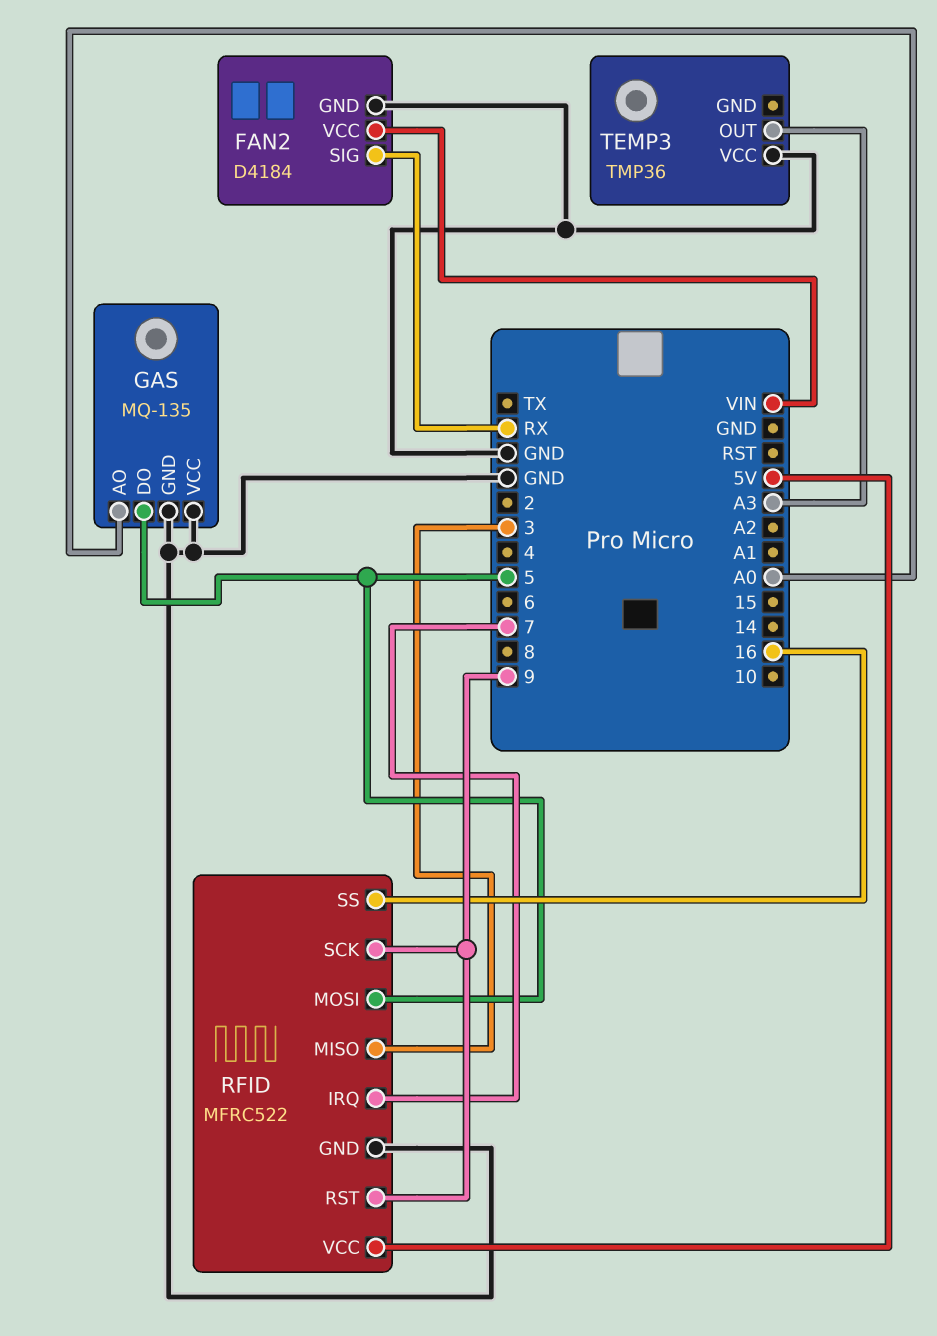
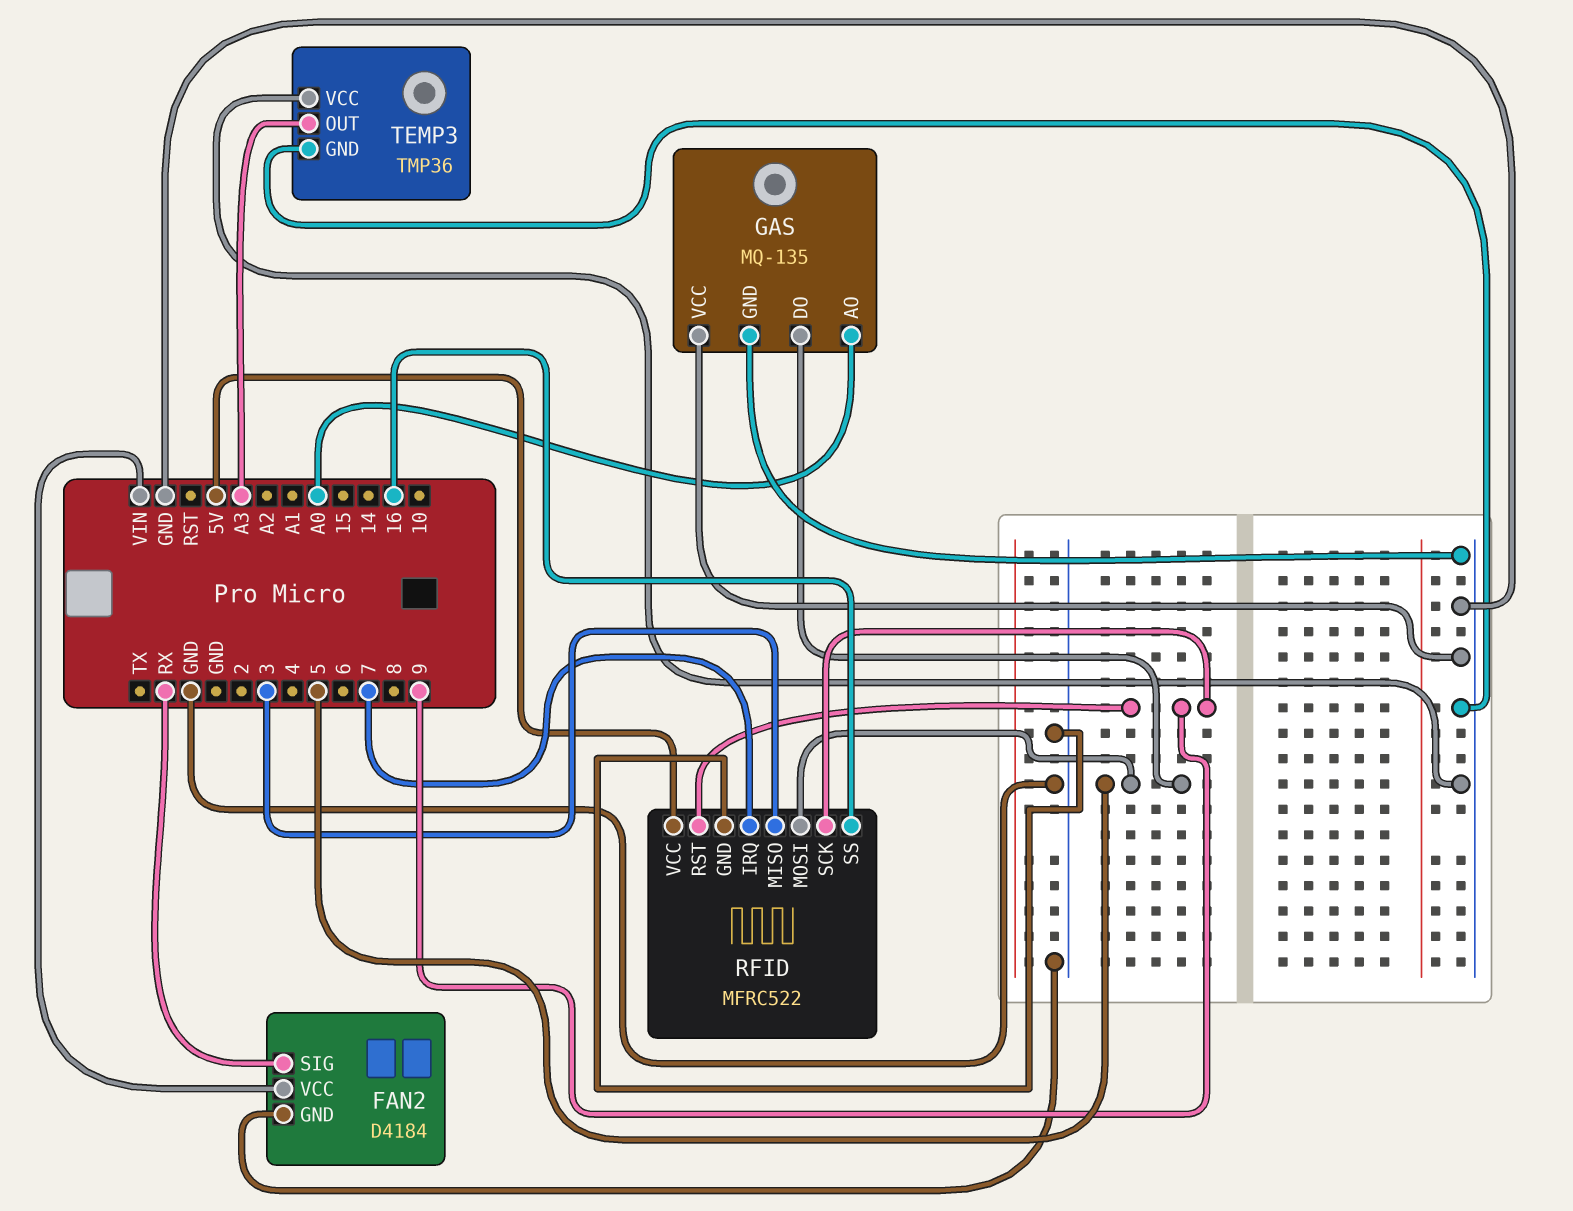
TEMP3 pin GND: none -> GND

